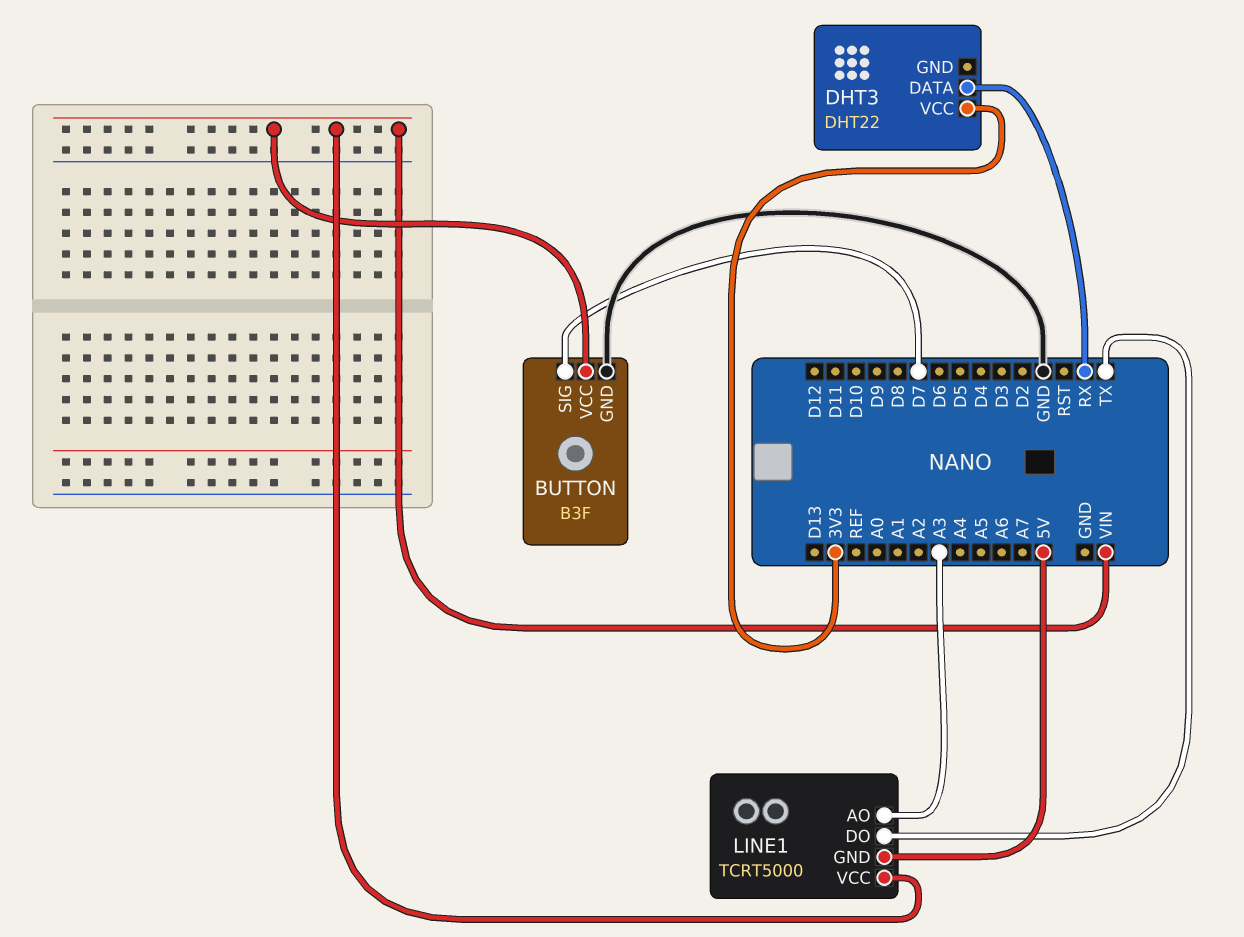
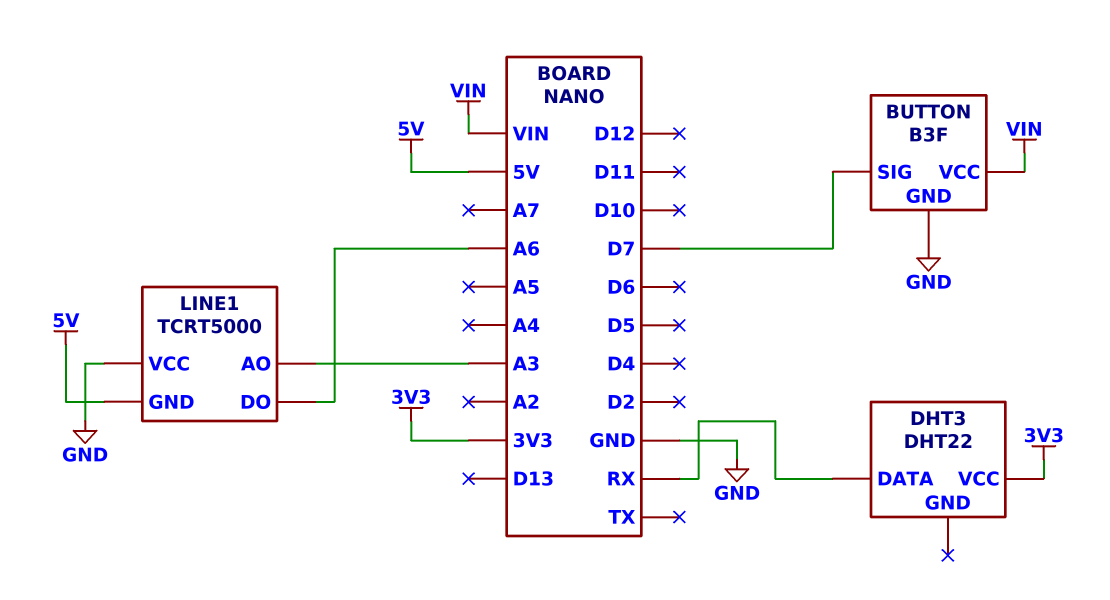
LINE1 pin DO: TX -> A6
LINE1 pin VCC: VIN -> GND

